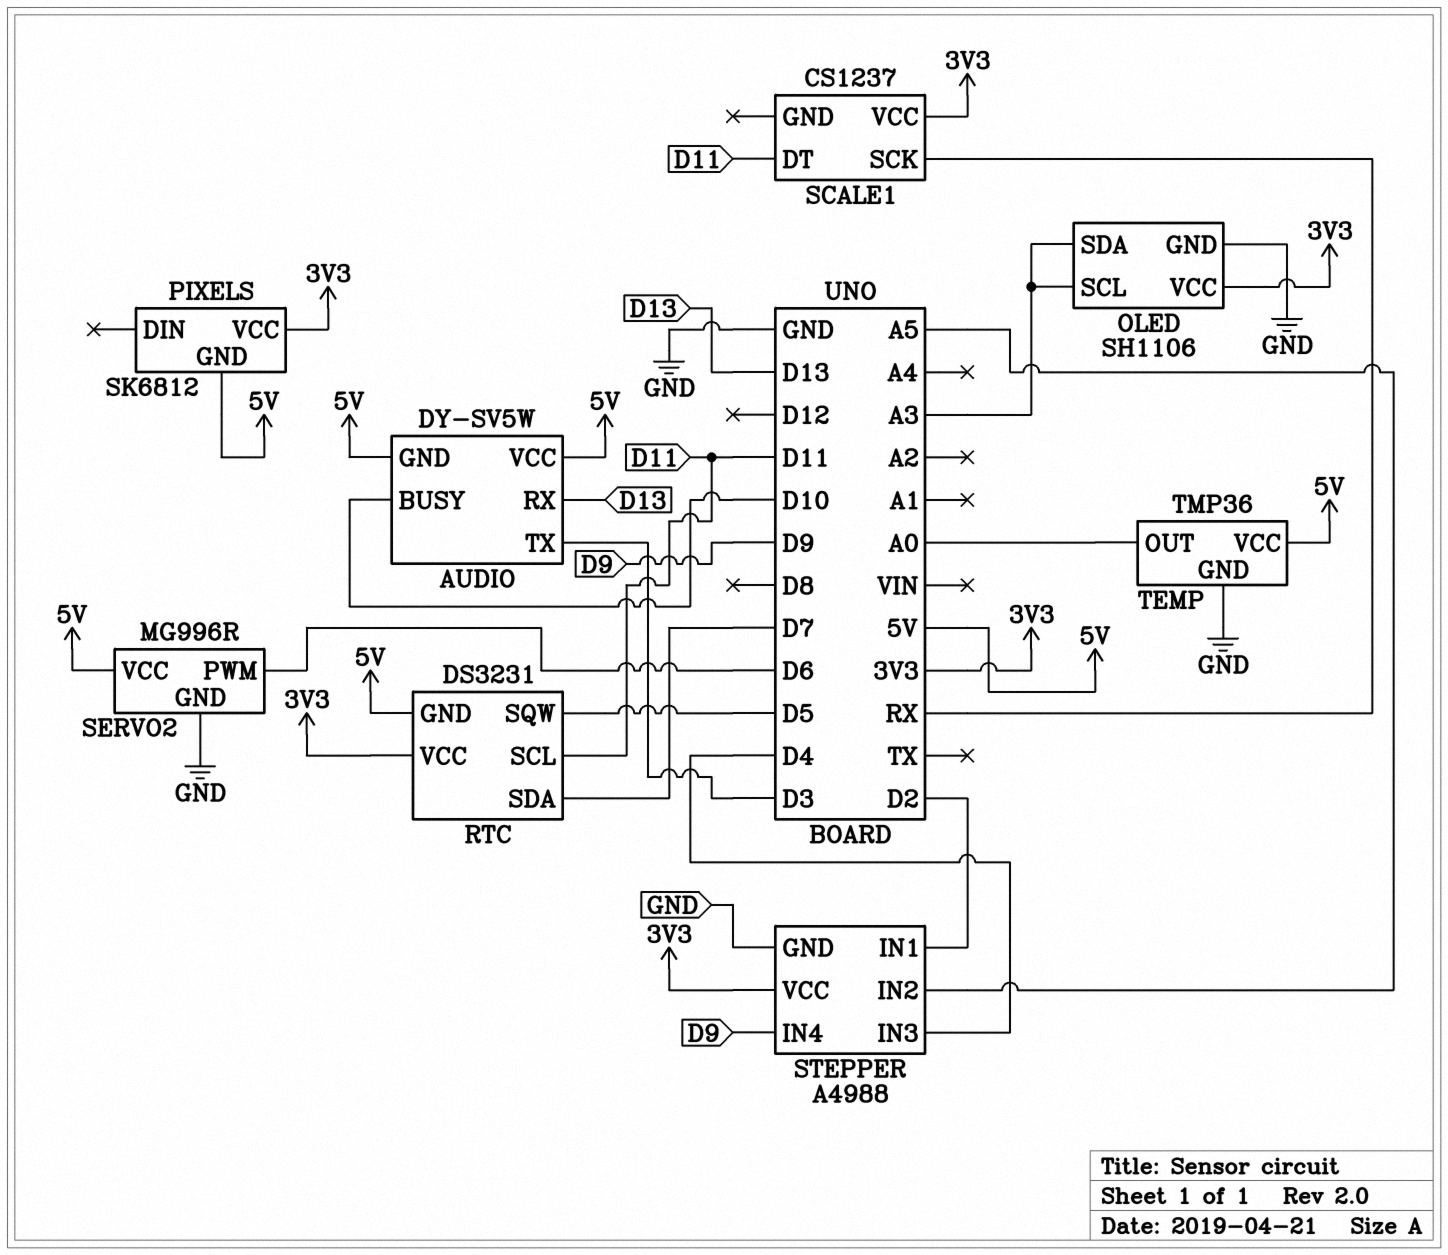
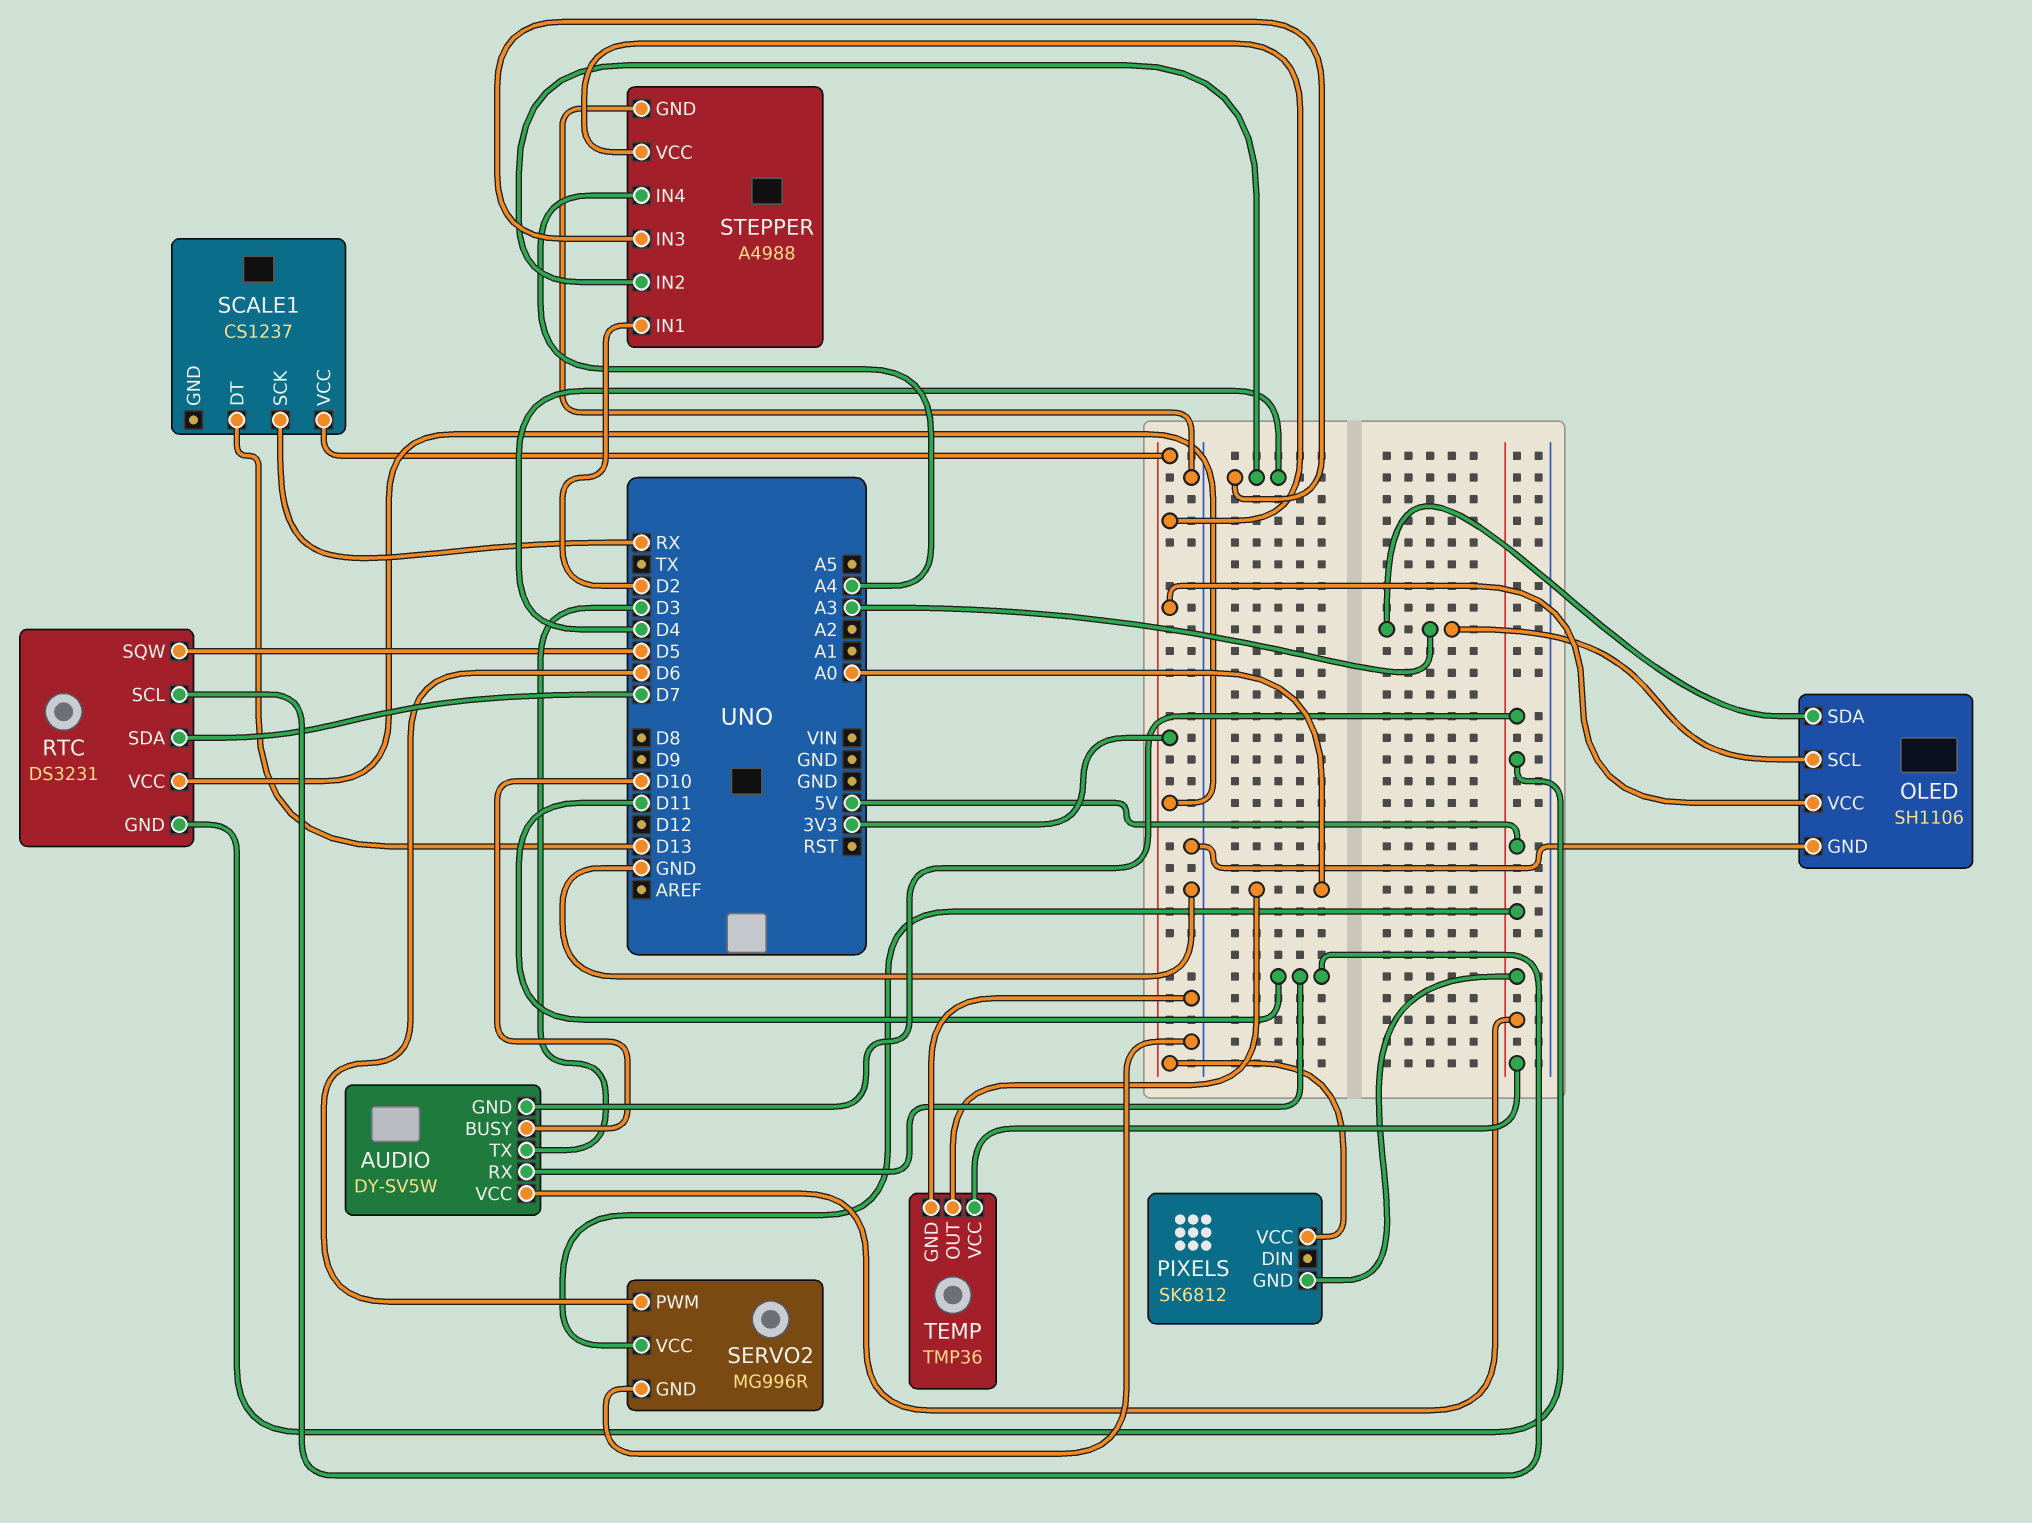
AUDIO pin RX: D13 -> D11
SCALE1 pin DT: D11 -> D13
STEPPER pin IN2: A5 -> D4
STEPPER pin IN4: D9 -> A4

